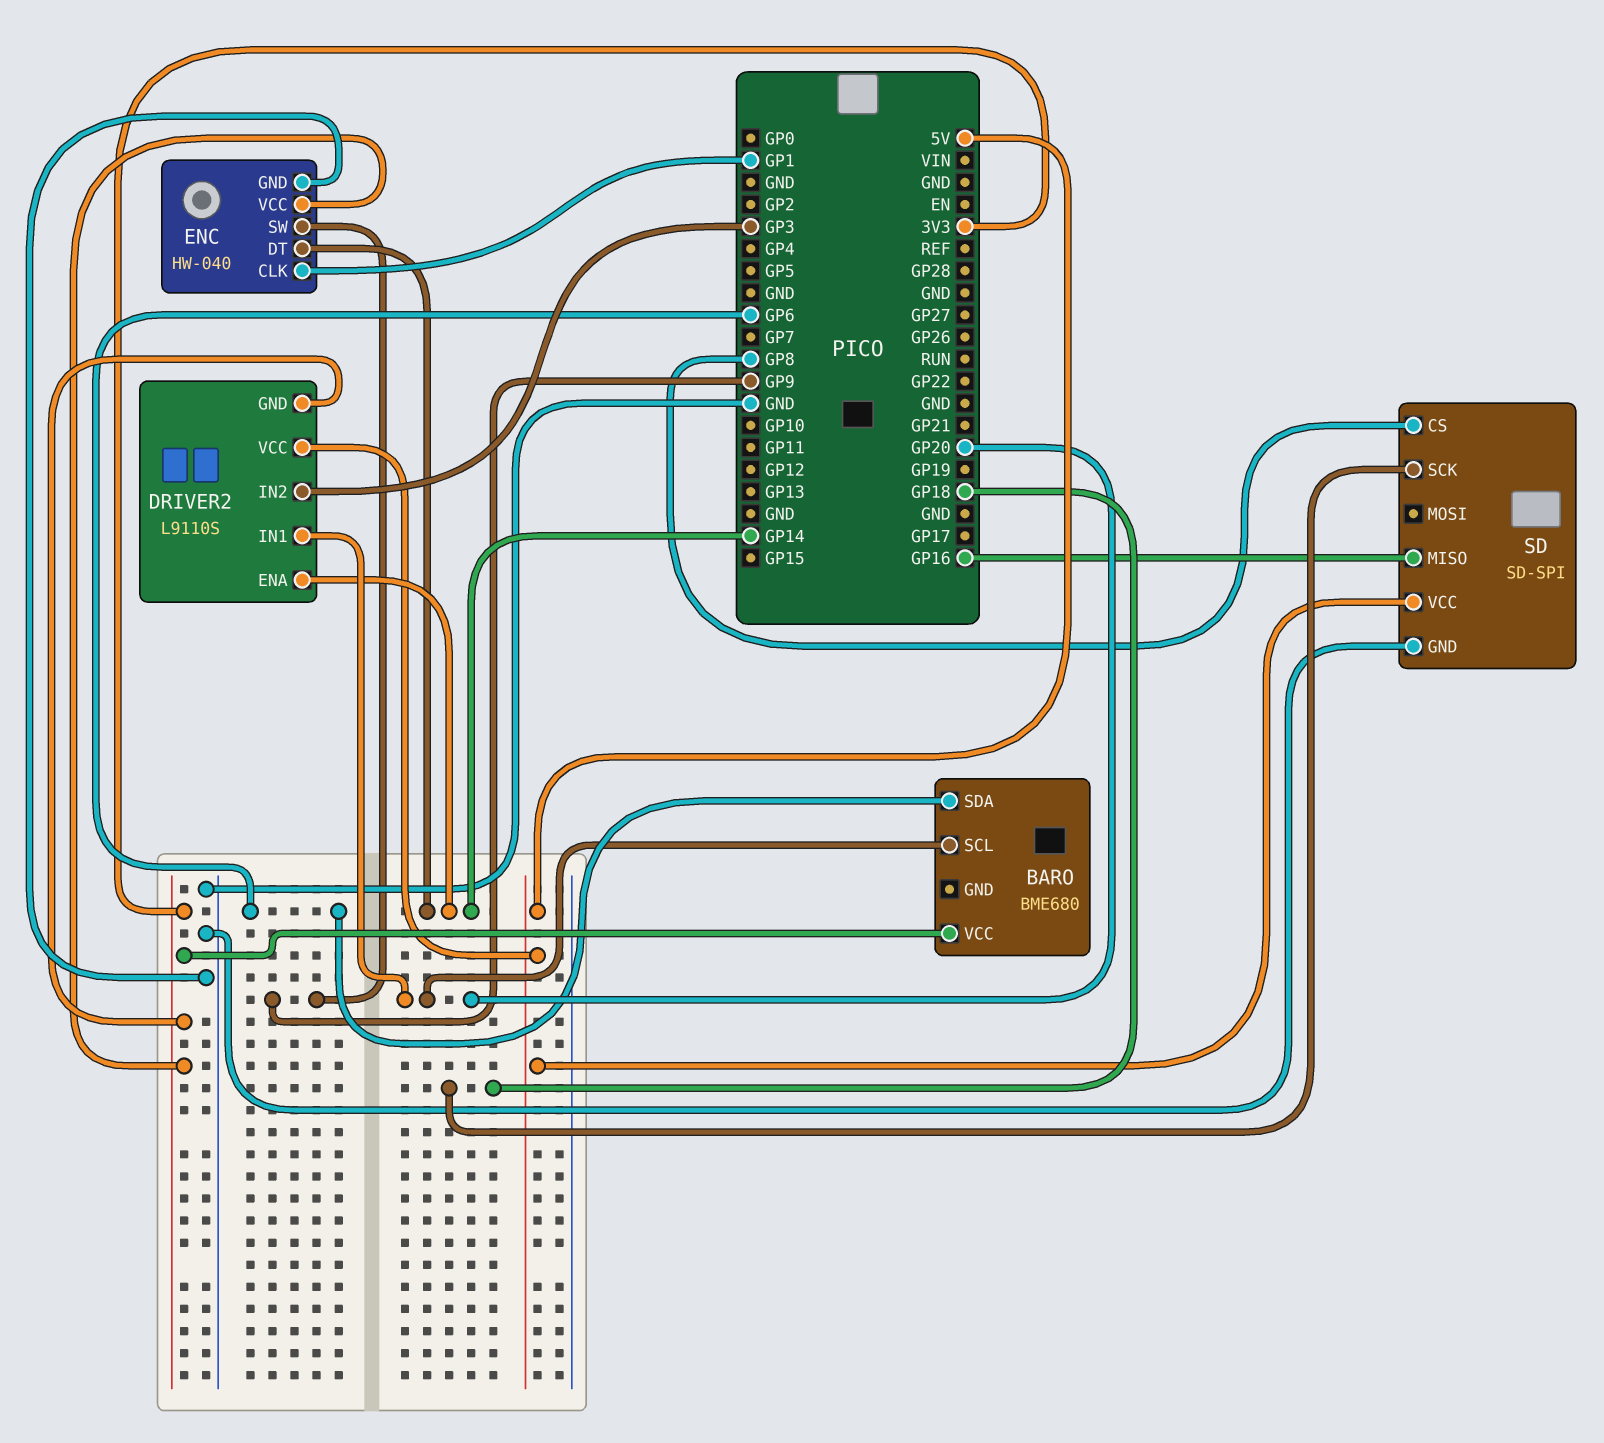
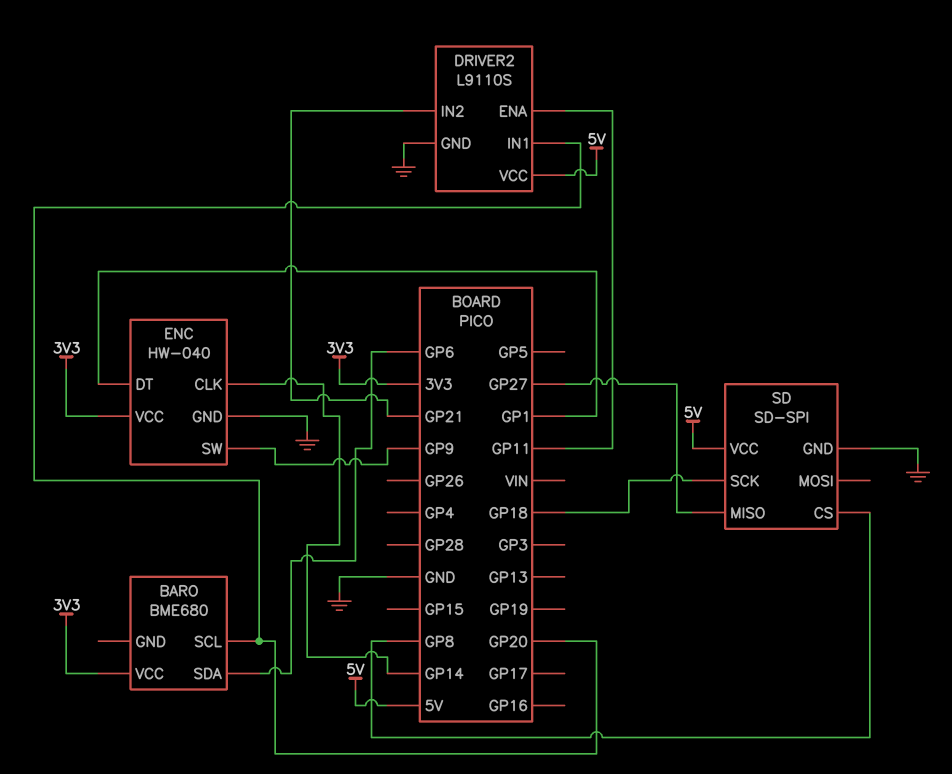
DRIVER2 pin ENA: GP14 -> GP11
DRIVER2 pin GND: 3V3 -> GND
DRIVER2 pin IN2: GP3 -> GP21
ENC pin CLK: GP1 -> GP14
ENC pin DT: GP14 -> GP1
SD pin MISO: GP16 -> GP27

